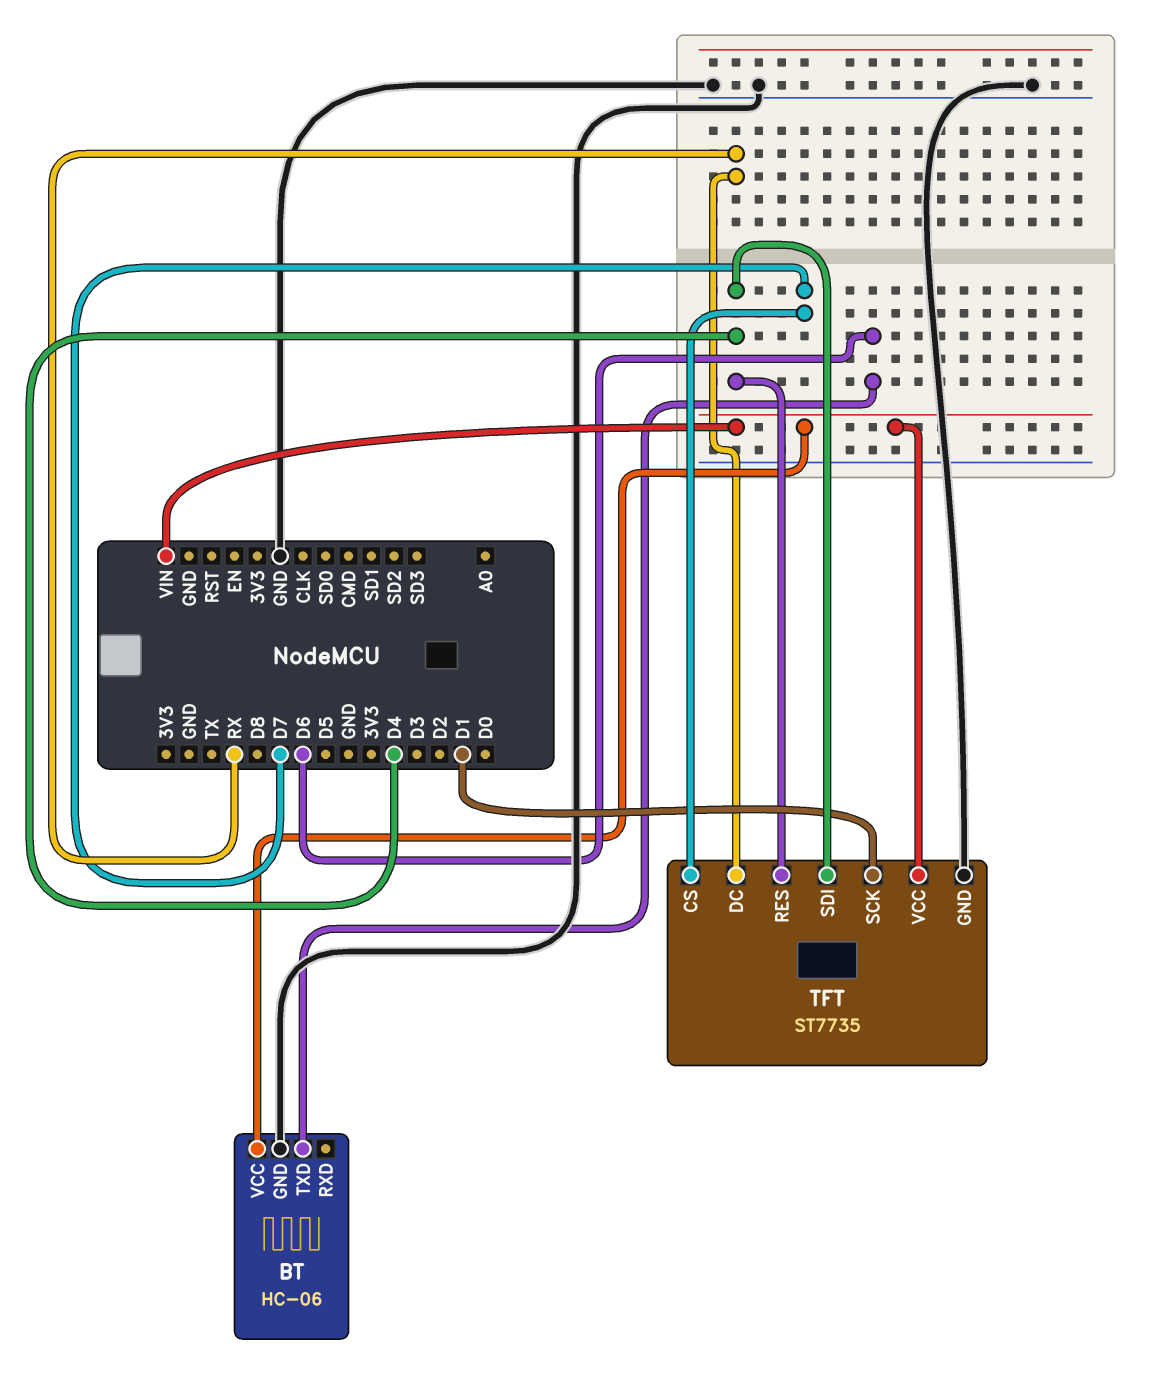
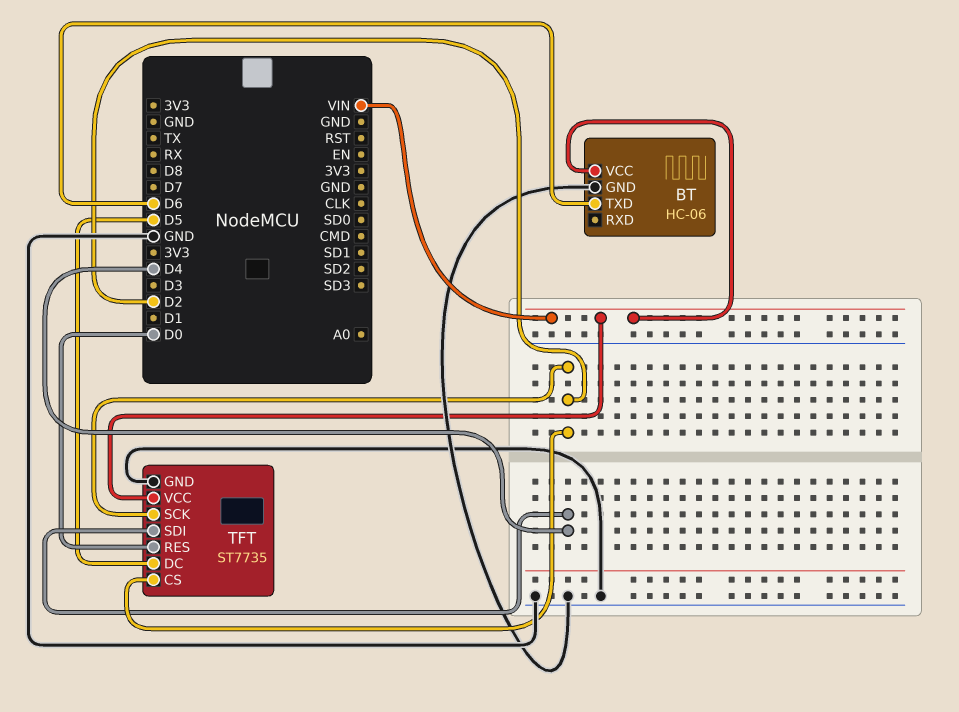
TFT pin CS: D7 -> D2
TFT pin DC: RX -> D5
TFT pin RES: D4 -> D0
TFT pin SCK: D1 -> D2

